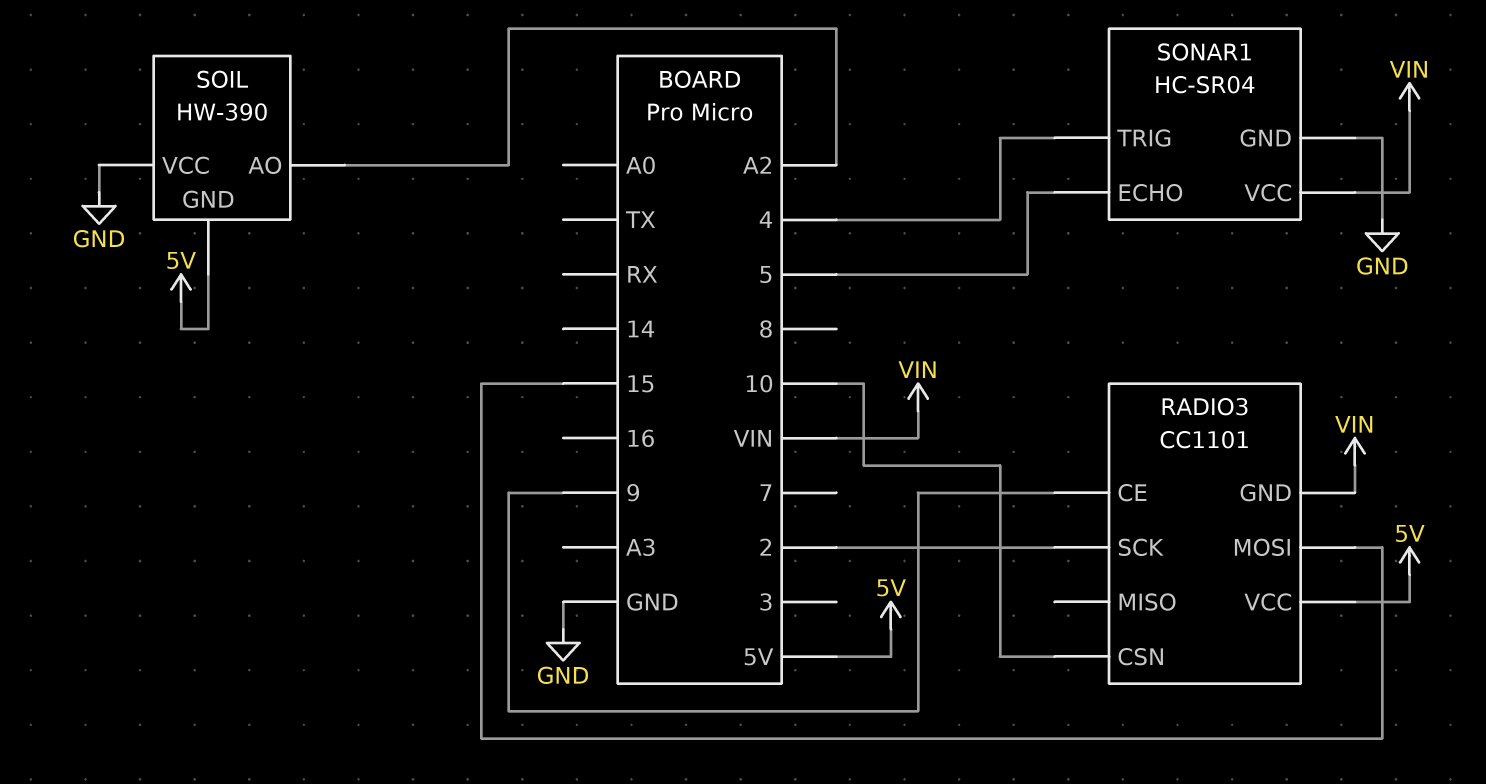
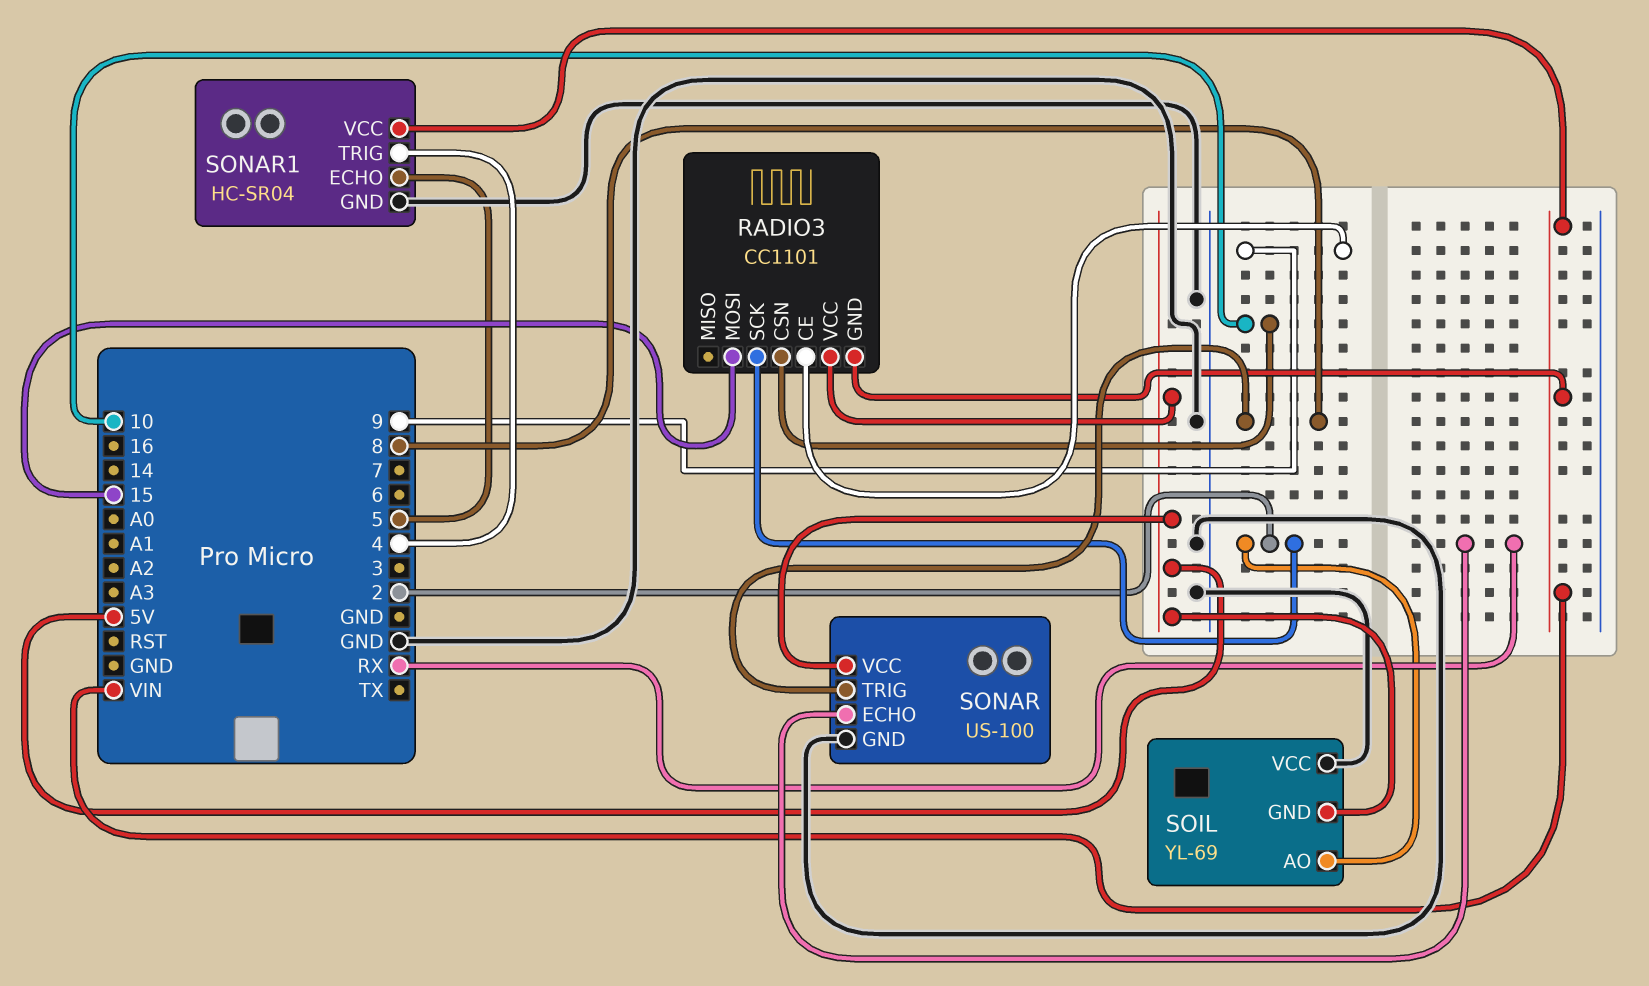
SOIL: HW-390 -> YL-69
SOIL pin AO: A2 -> 2
SONAR: none -> US-100
SONAR pin ECHO: none -> RX
SONAR pin GND: none -> GND
SONAR pin TRIG: none -> 8
SONAR pin VCC: none -> 5V

